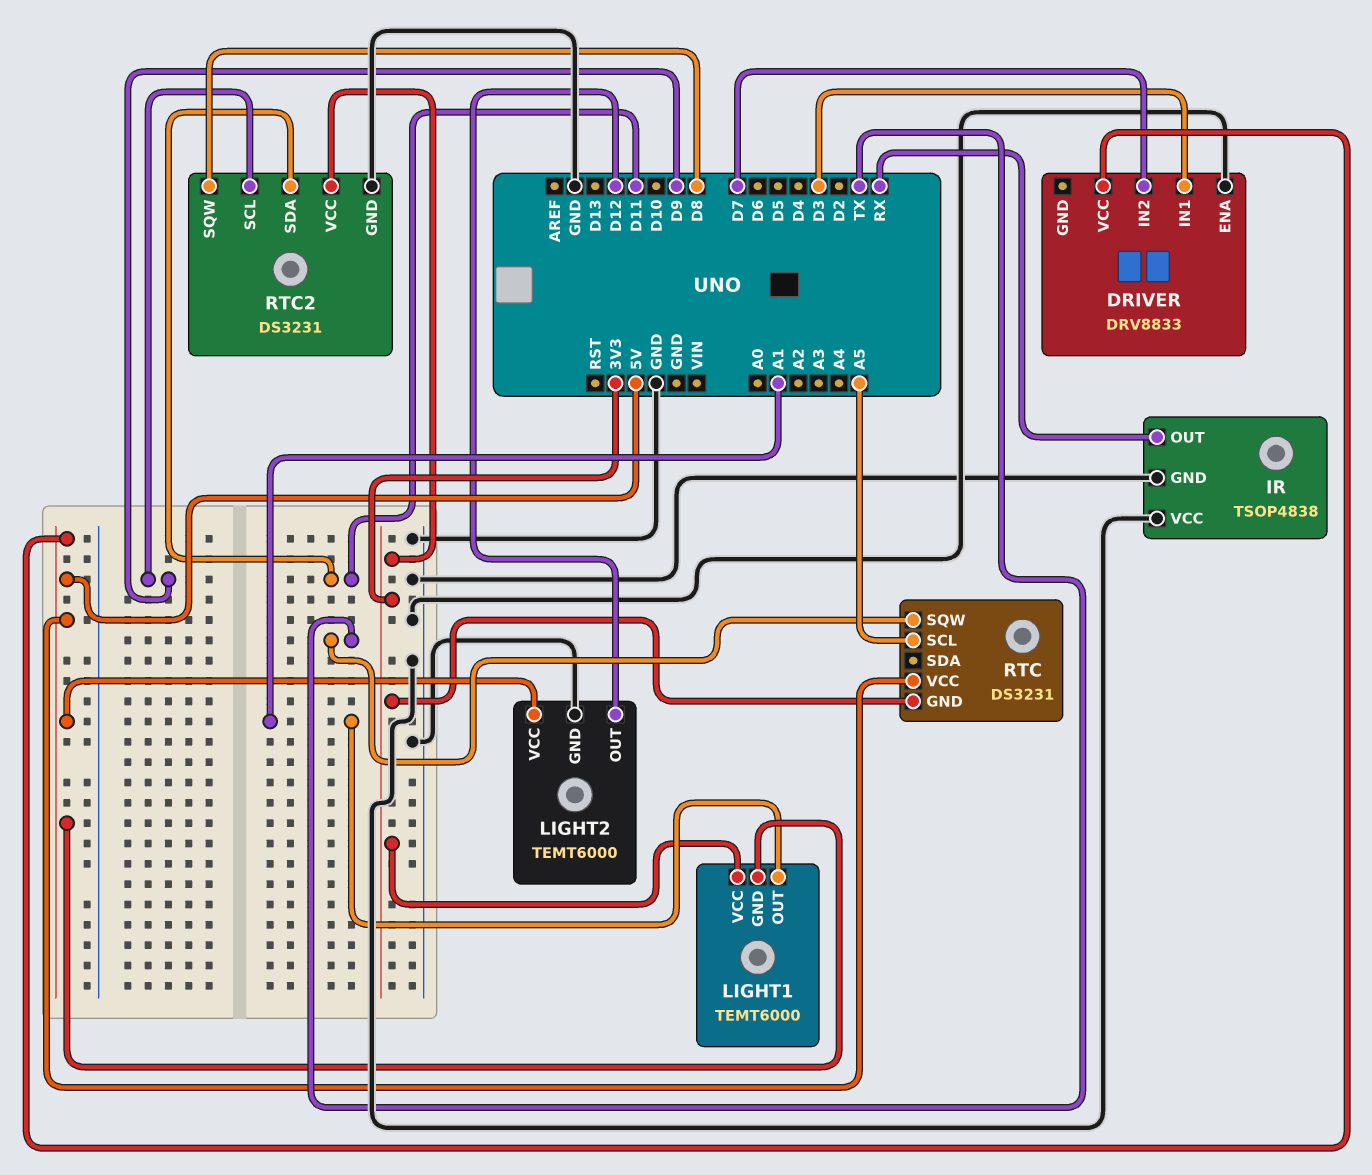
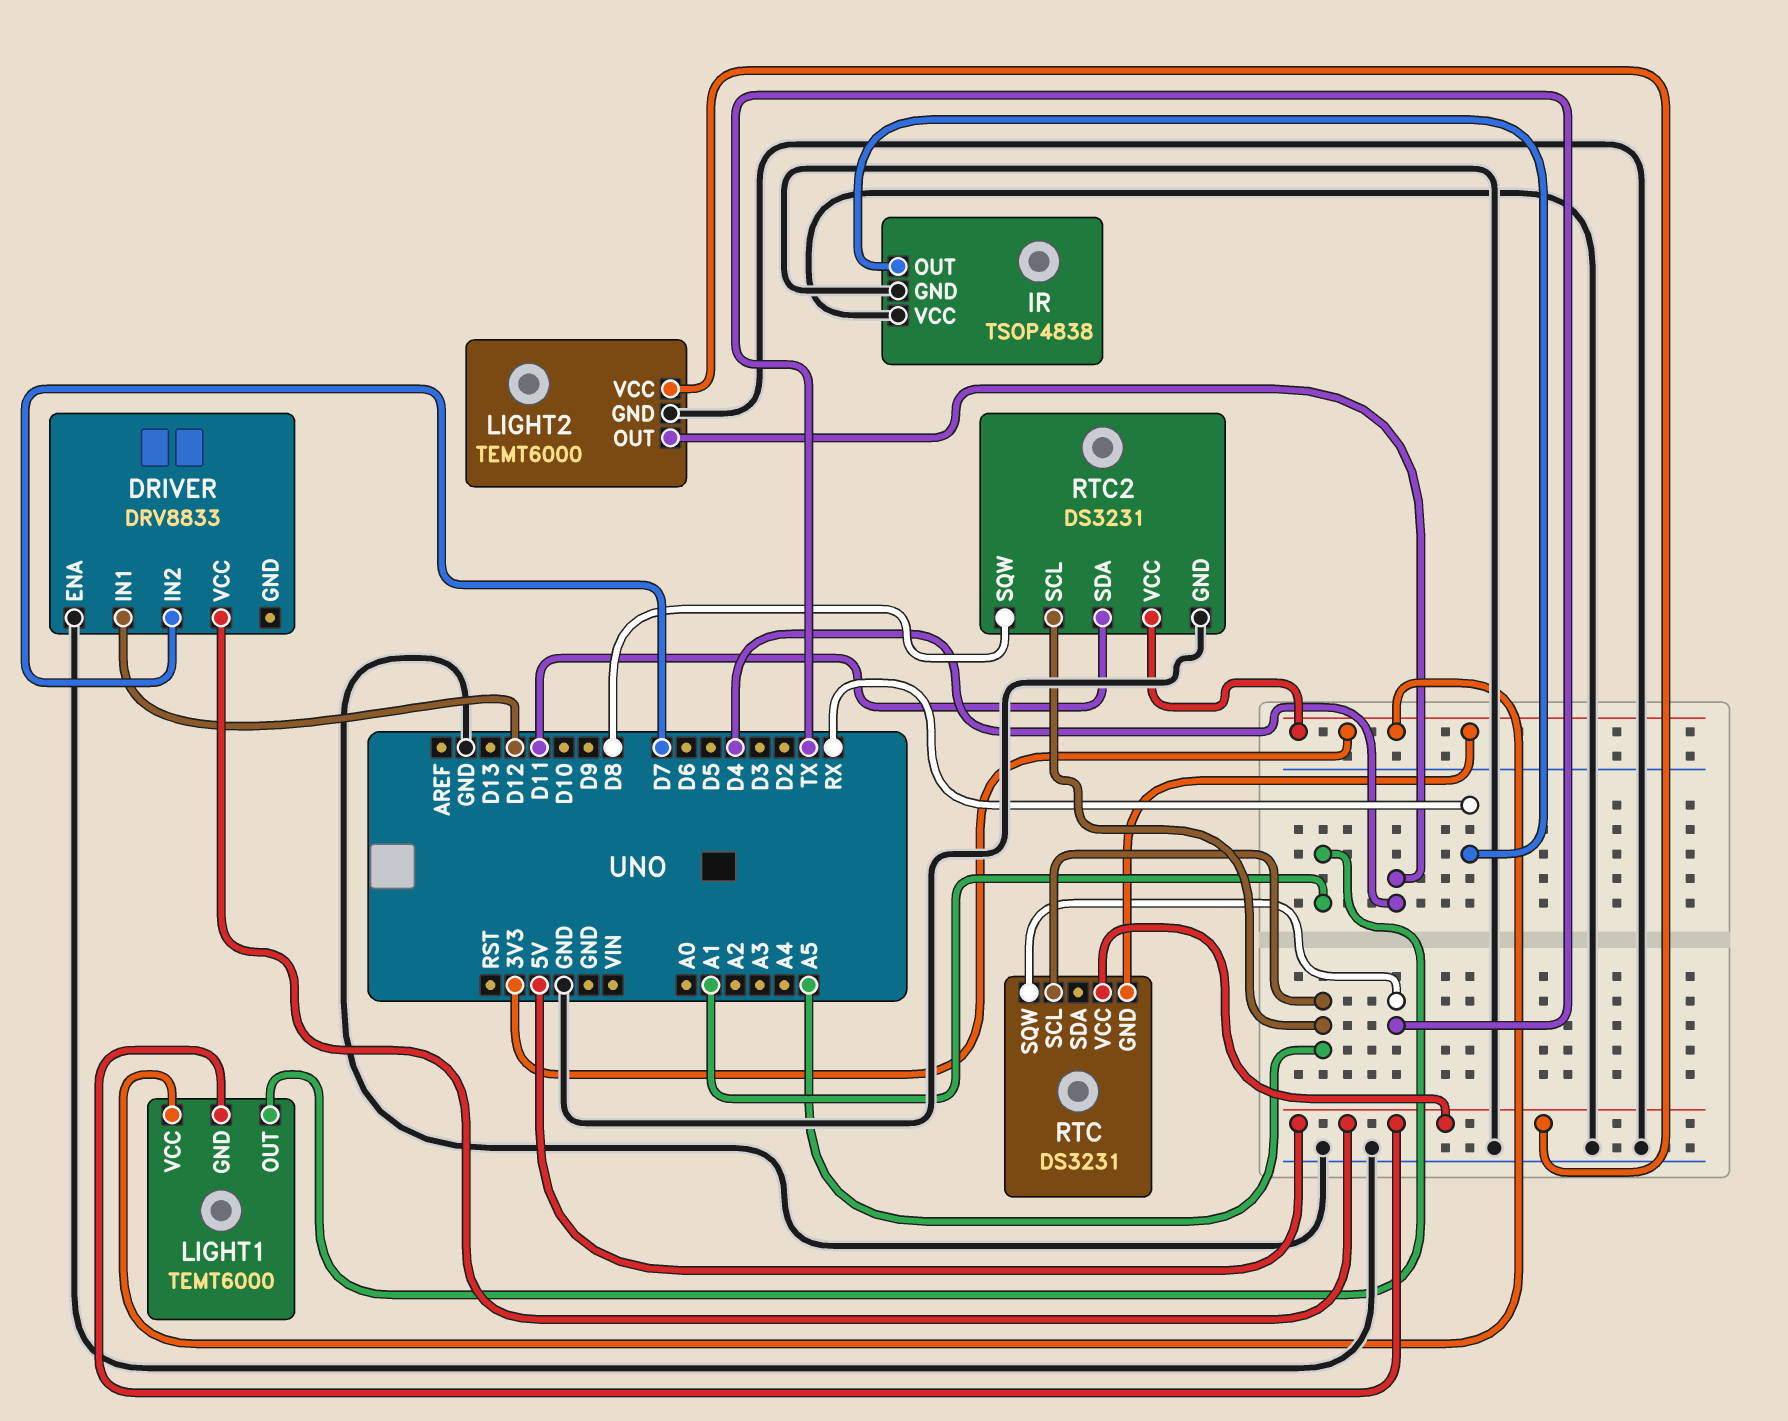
DRIVER pin IN1: D3 -> D12
LIGHT2 pin OUT: D12 -> D4
RTC2 pin SCL: D9 -> A5

